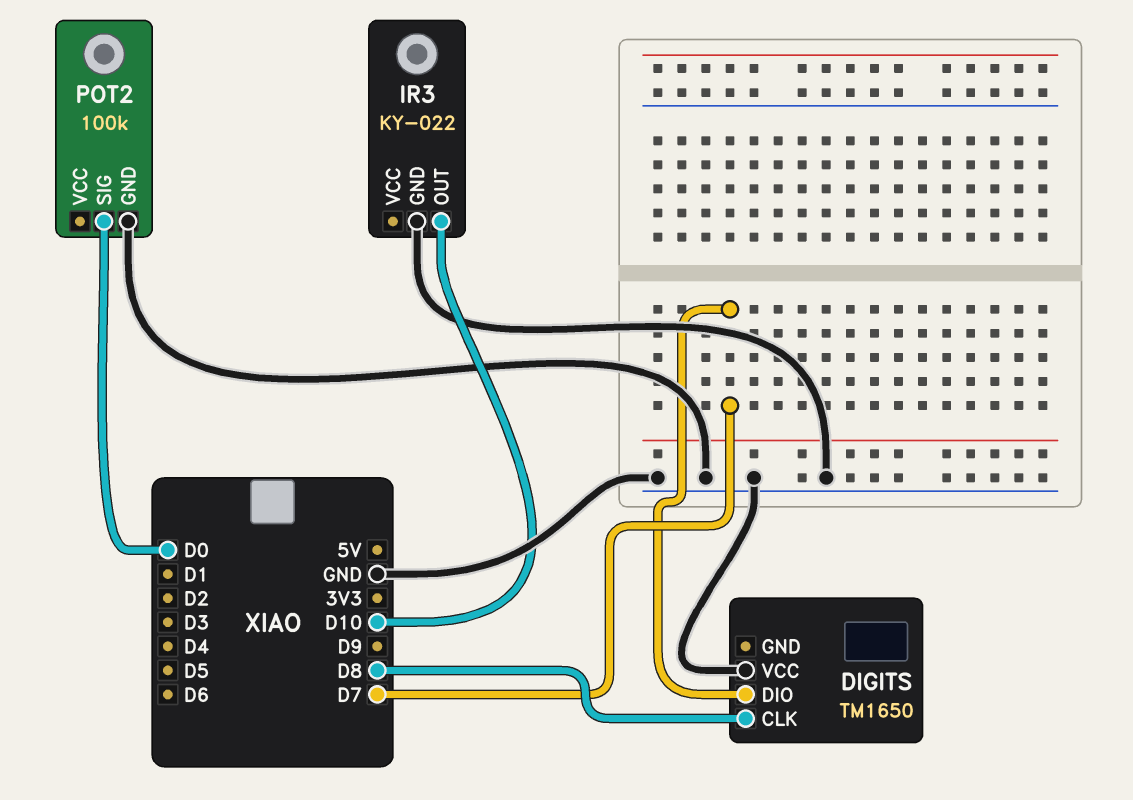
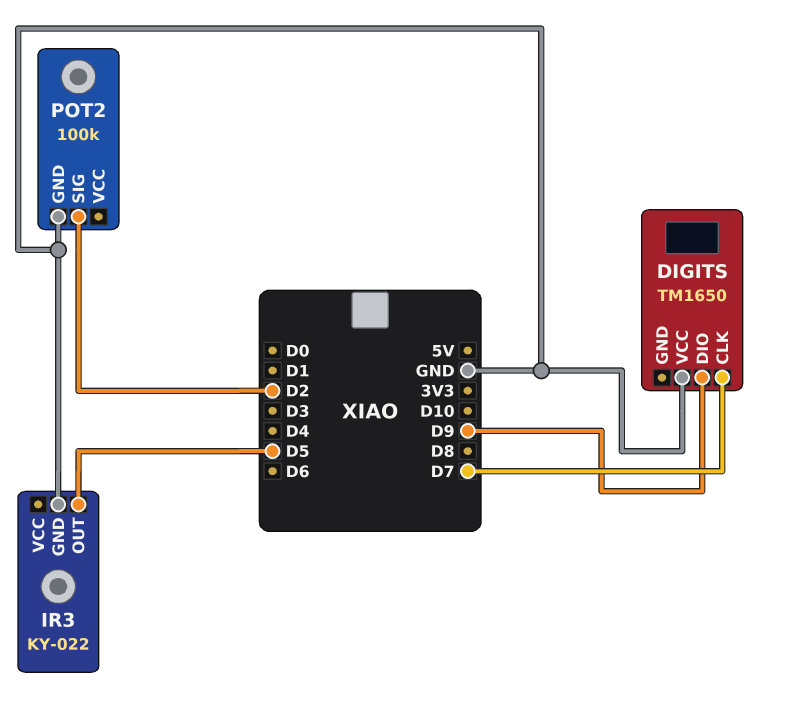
DIGITS pin CLK: D8 -> D7
DIGITS pin DIO: D7 -> D9
IR3 pin OUT: D10 -> D5
POT2 pin SIG: D0 -> D2

